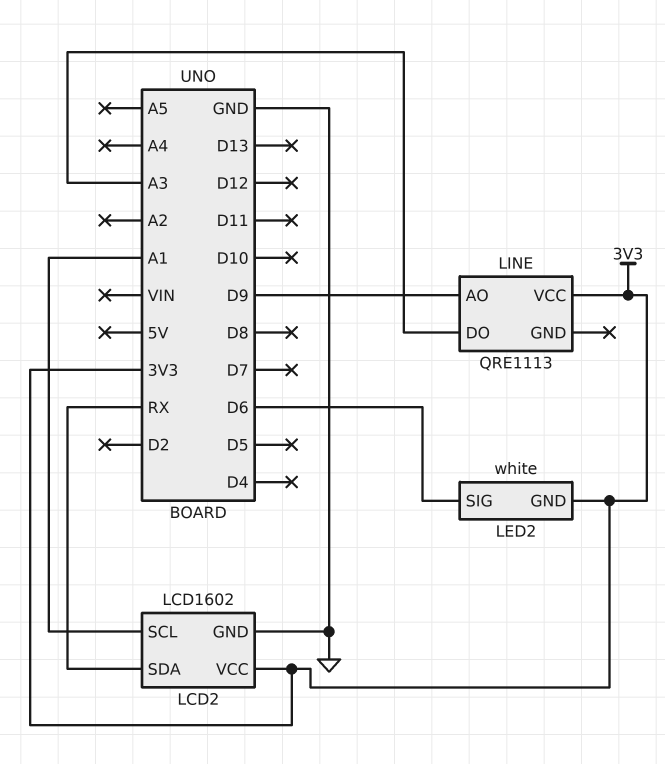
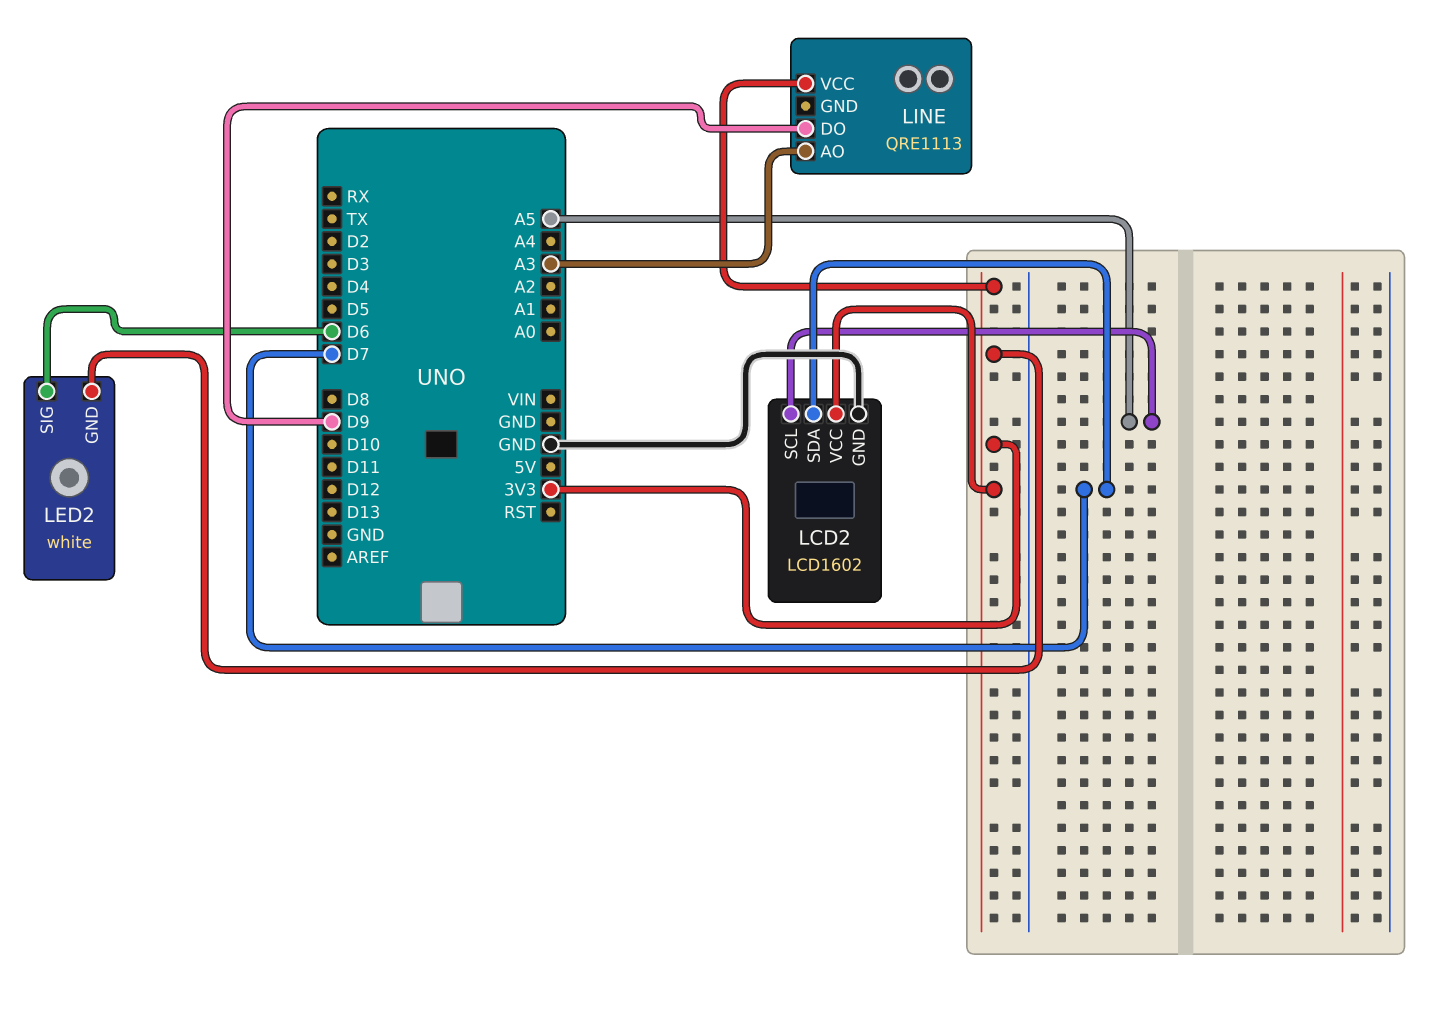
LCD2 pin SCL: A1 -> A5
LCD2 pin SDA: RX -> D7
LINE pin AO: D9 -> A3
LINE pin DO: A3 -> D9

